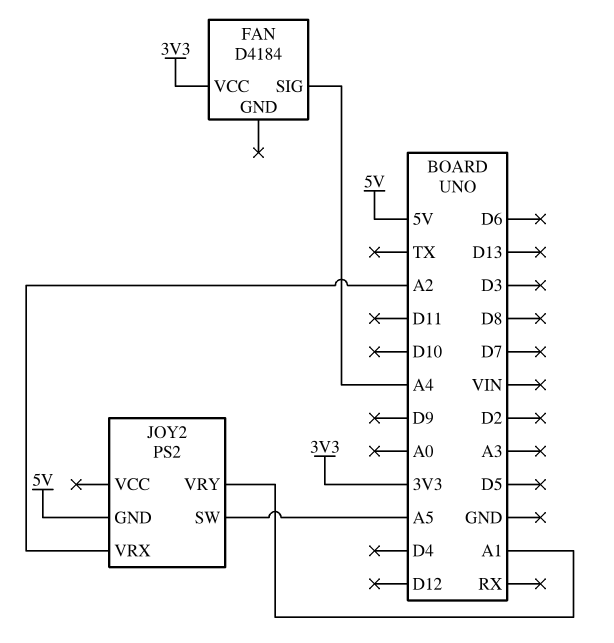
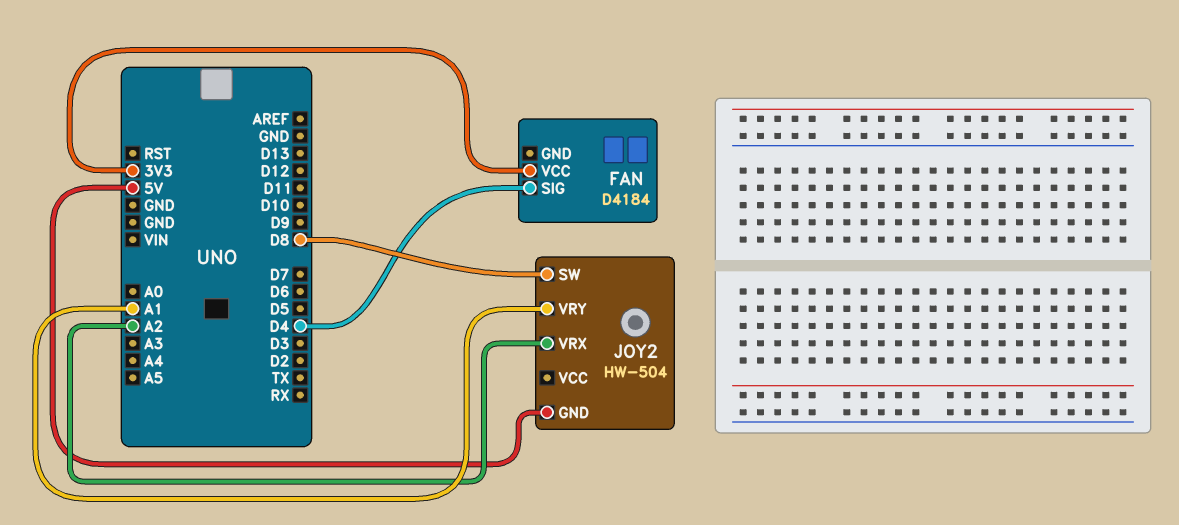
FAN pin SIG: A4 -> D4
JOY2: PS2 -> HW-504
JOY2 pin SW: A5 -> D8

